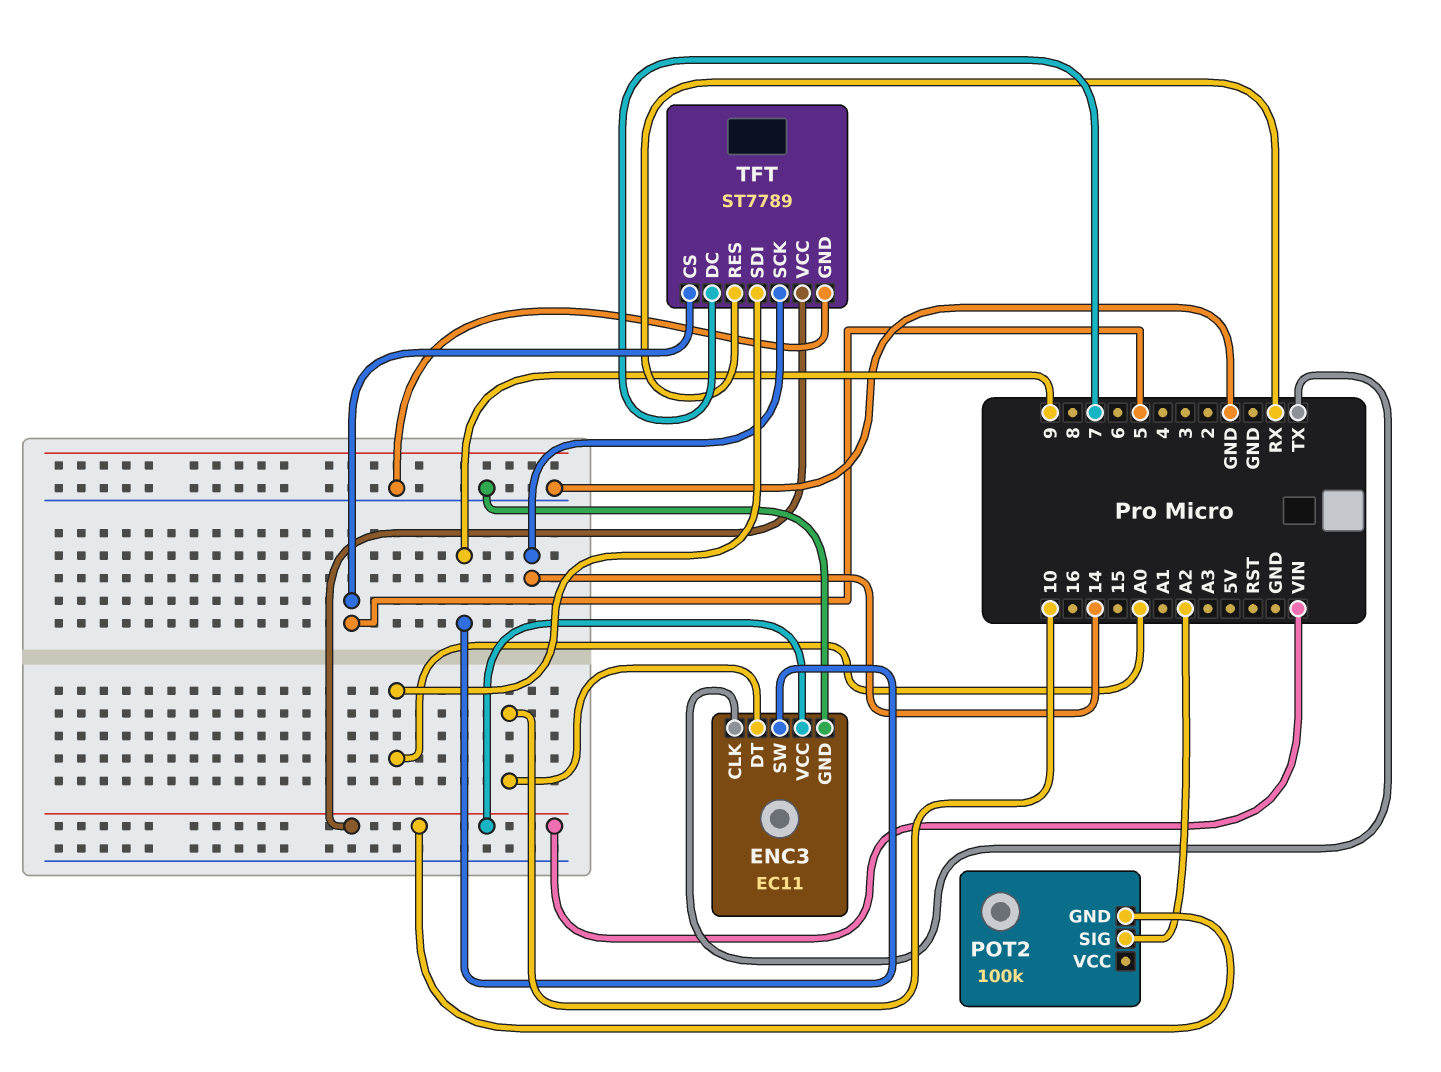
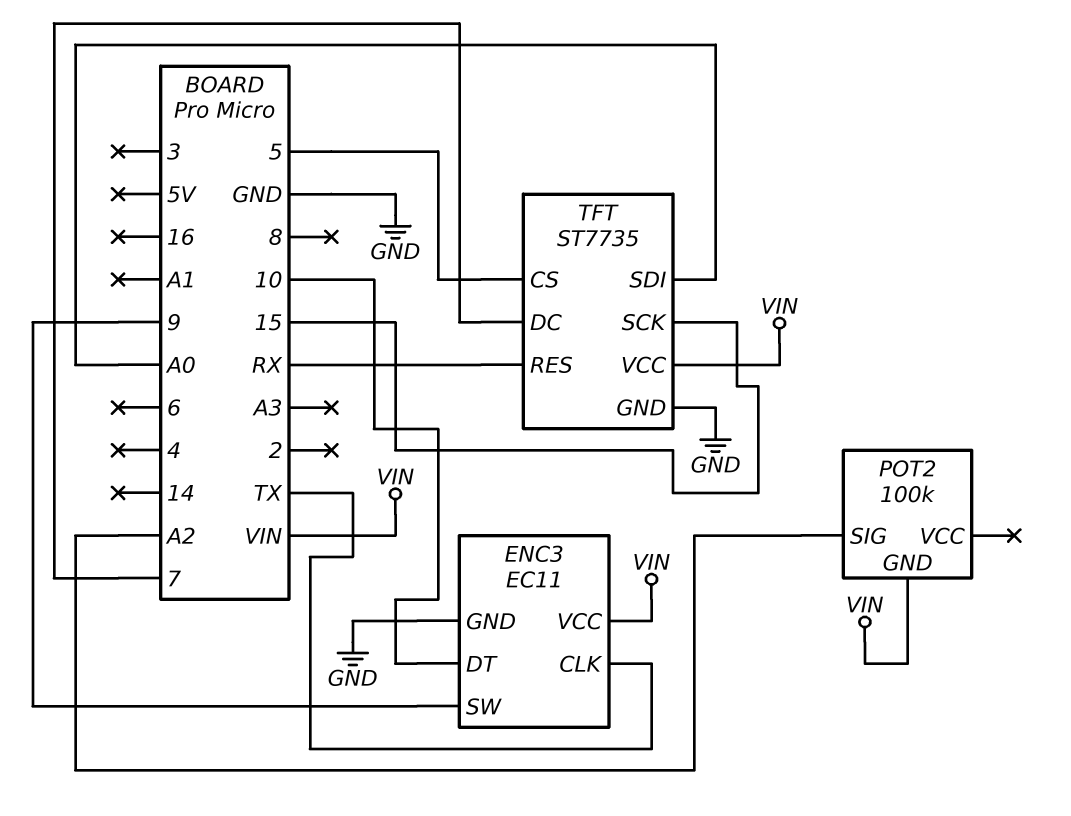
TFT: ST7789 -> ST7735
TFT pin SCK: 14 -> 15

